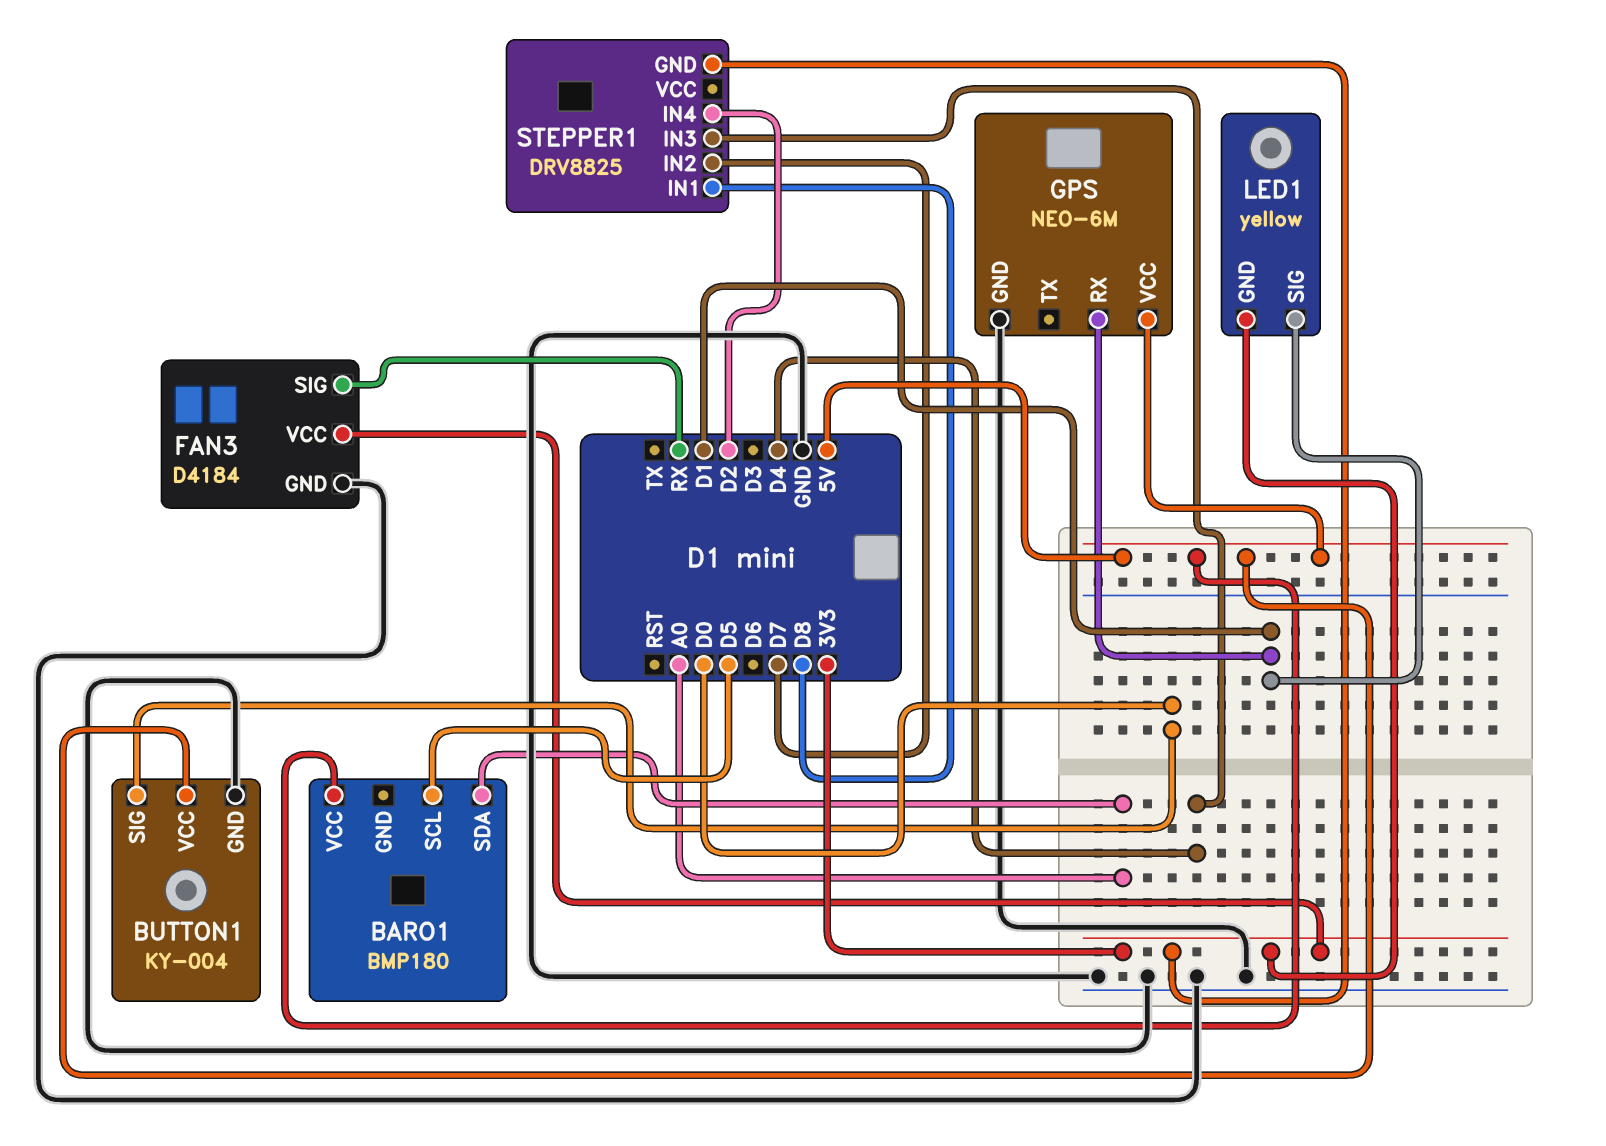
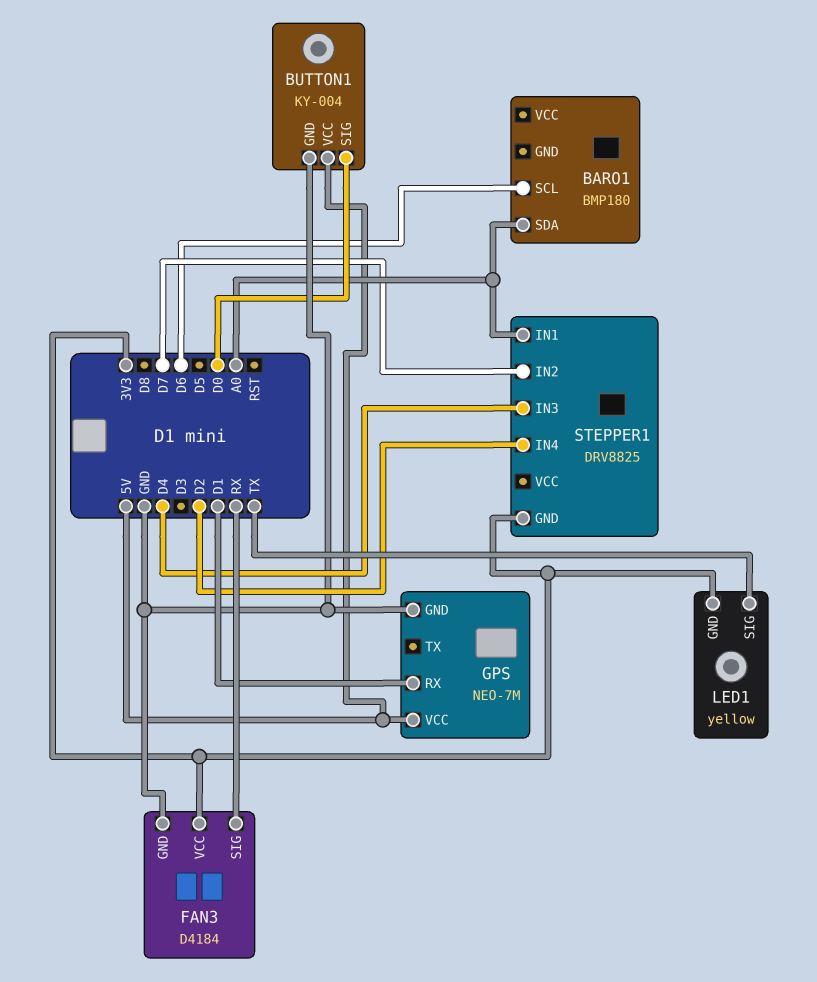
BARO1 pin SCL: D5 -> D6
BARO1 pin VCC: 5V -> none
GPS: NEO-6M -> NEO-7M
LED1 pin SIG: D1 -> TX
STEPPER1 pin IN1: D8 -> A0

